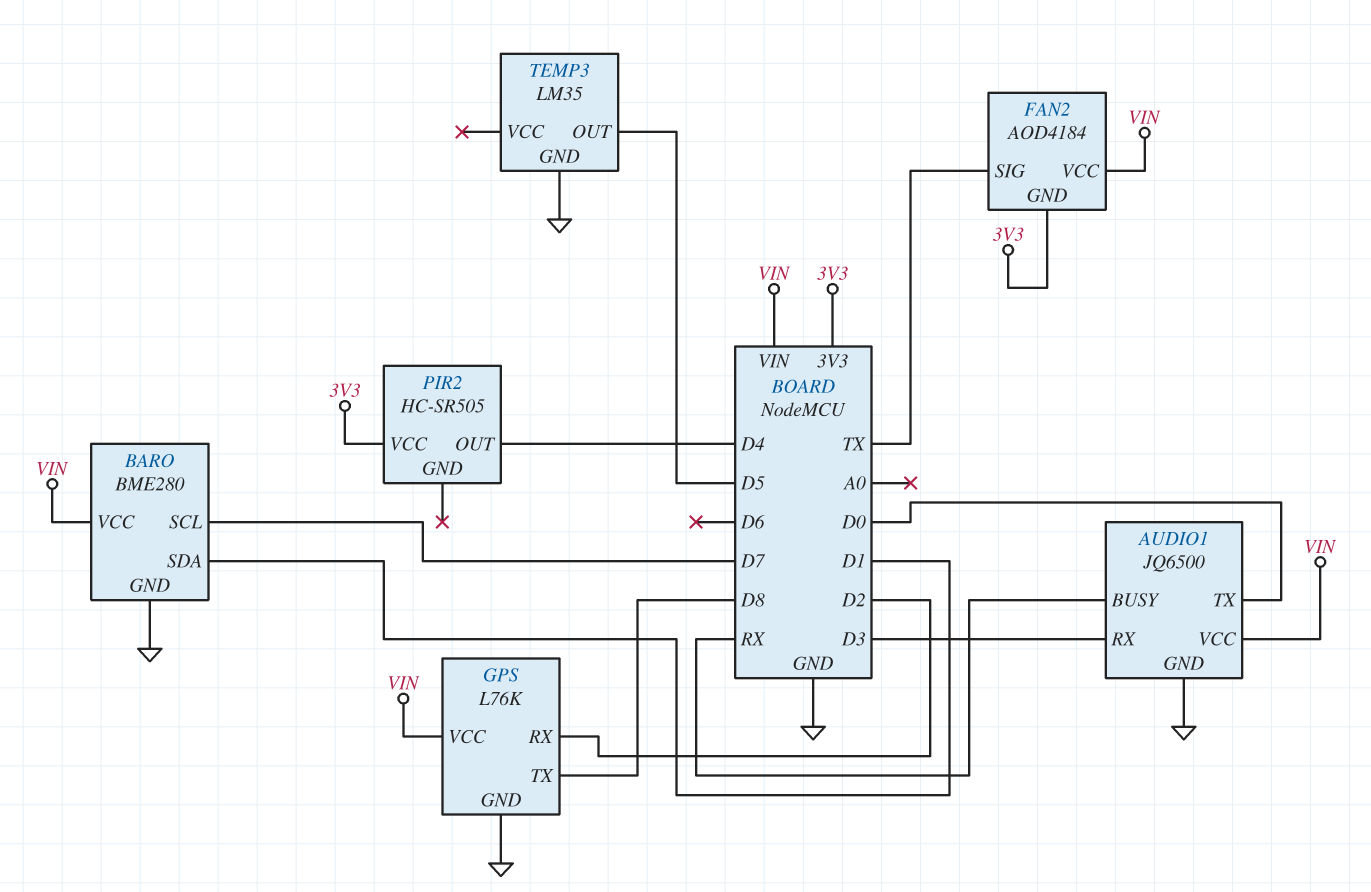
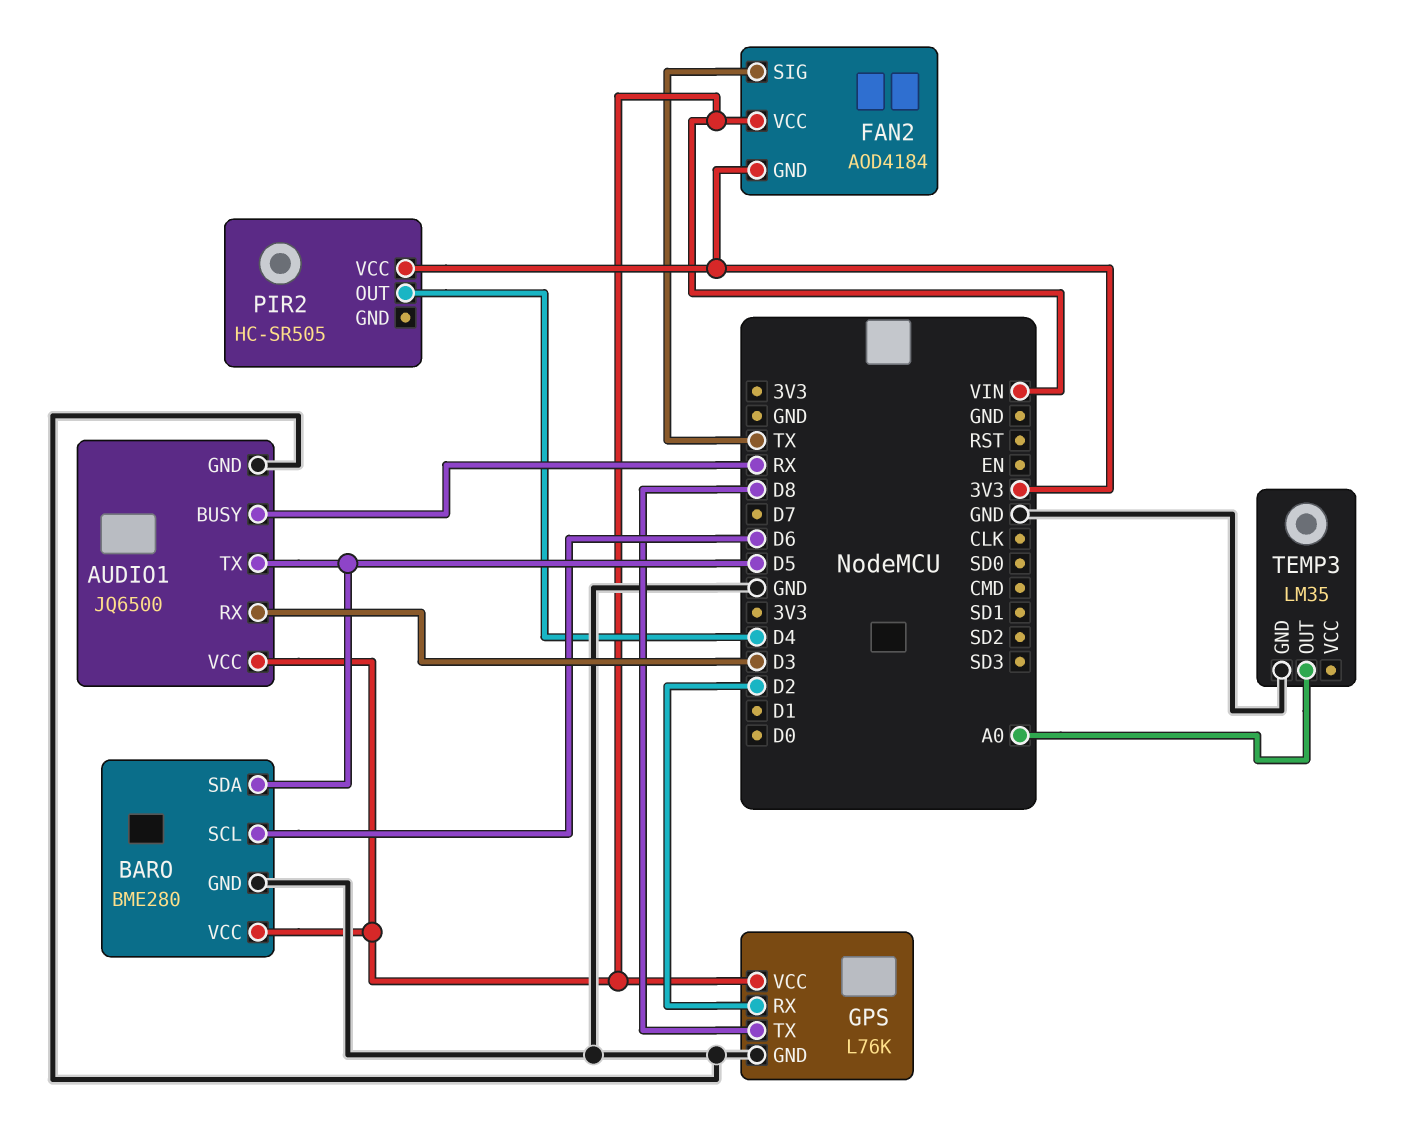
AUDIO1 pin TX: D0 -> D5
BARO pin SCL: D7 -> D6
BARO pin SDA: D1 -> D5
TEMP3 pin OUT: D5 -> A0

